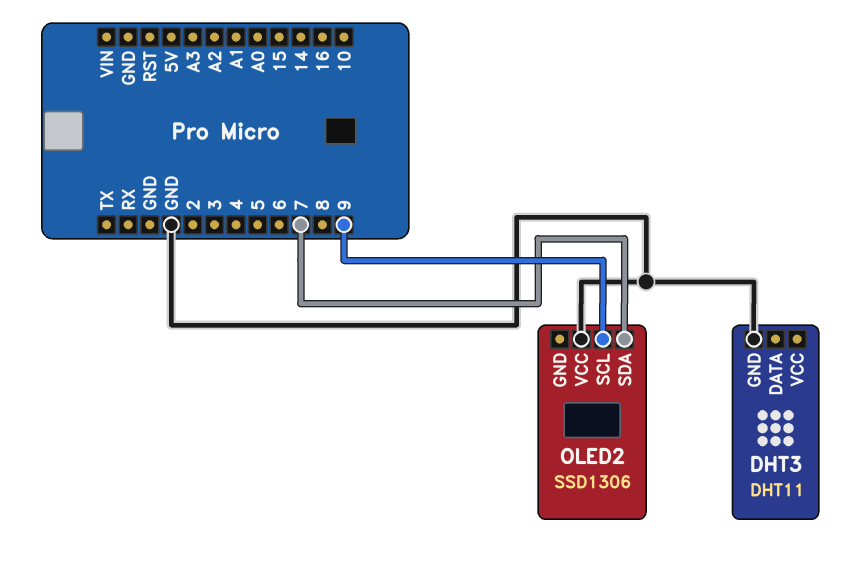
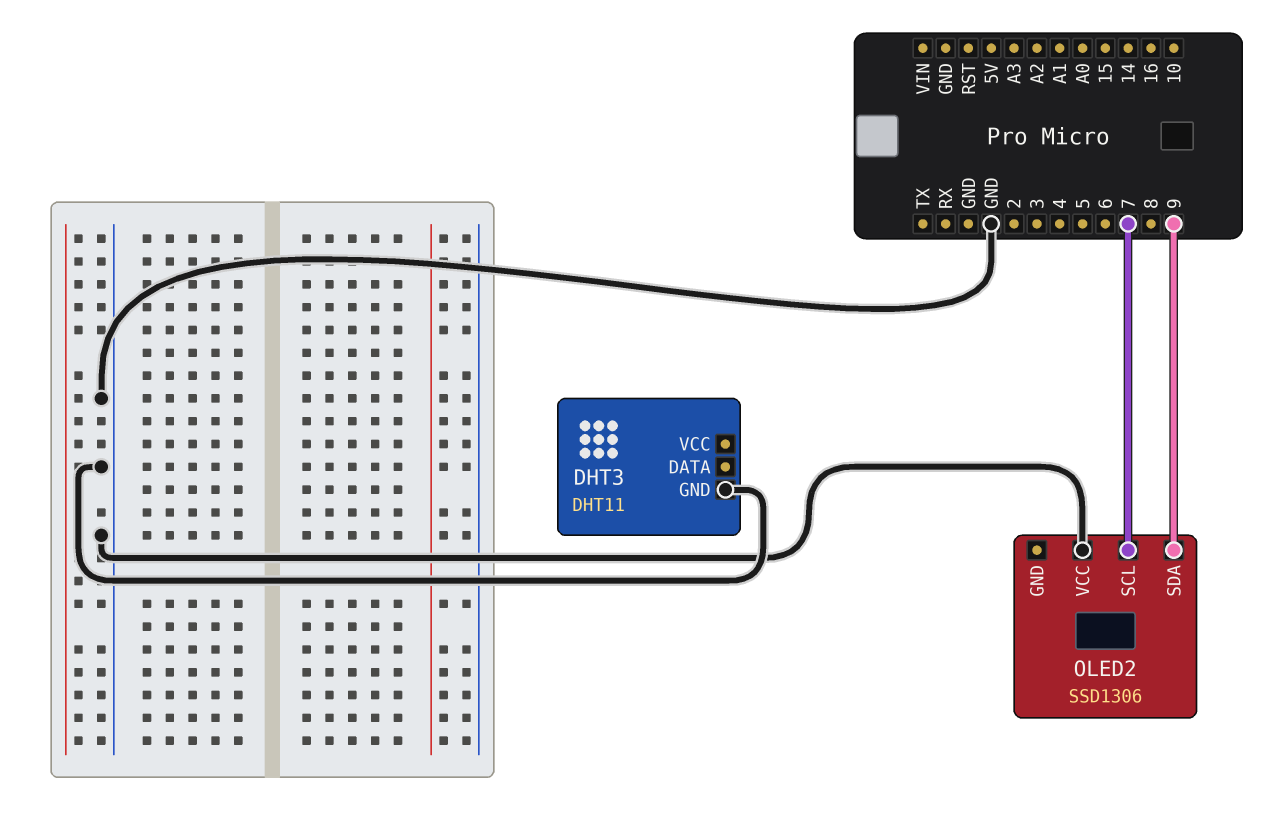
OLED2 pin SCL: 9 -> 7
OLED2 pin SDA: 7 -> 9

